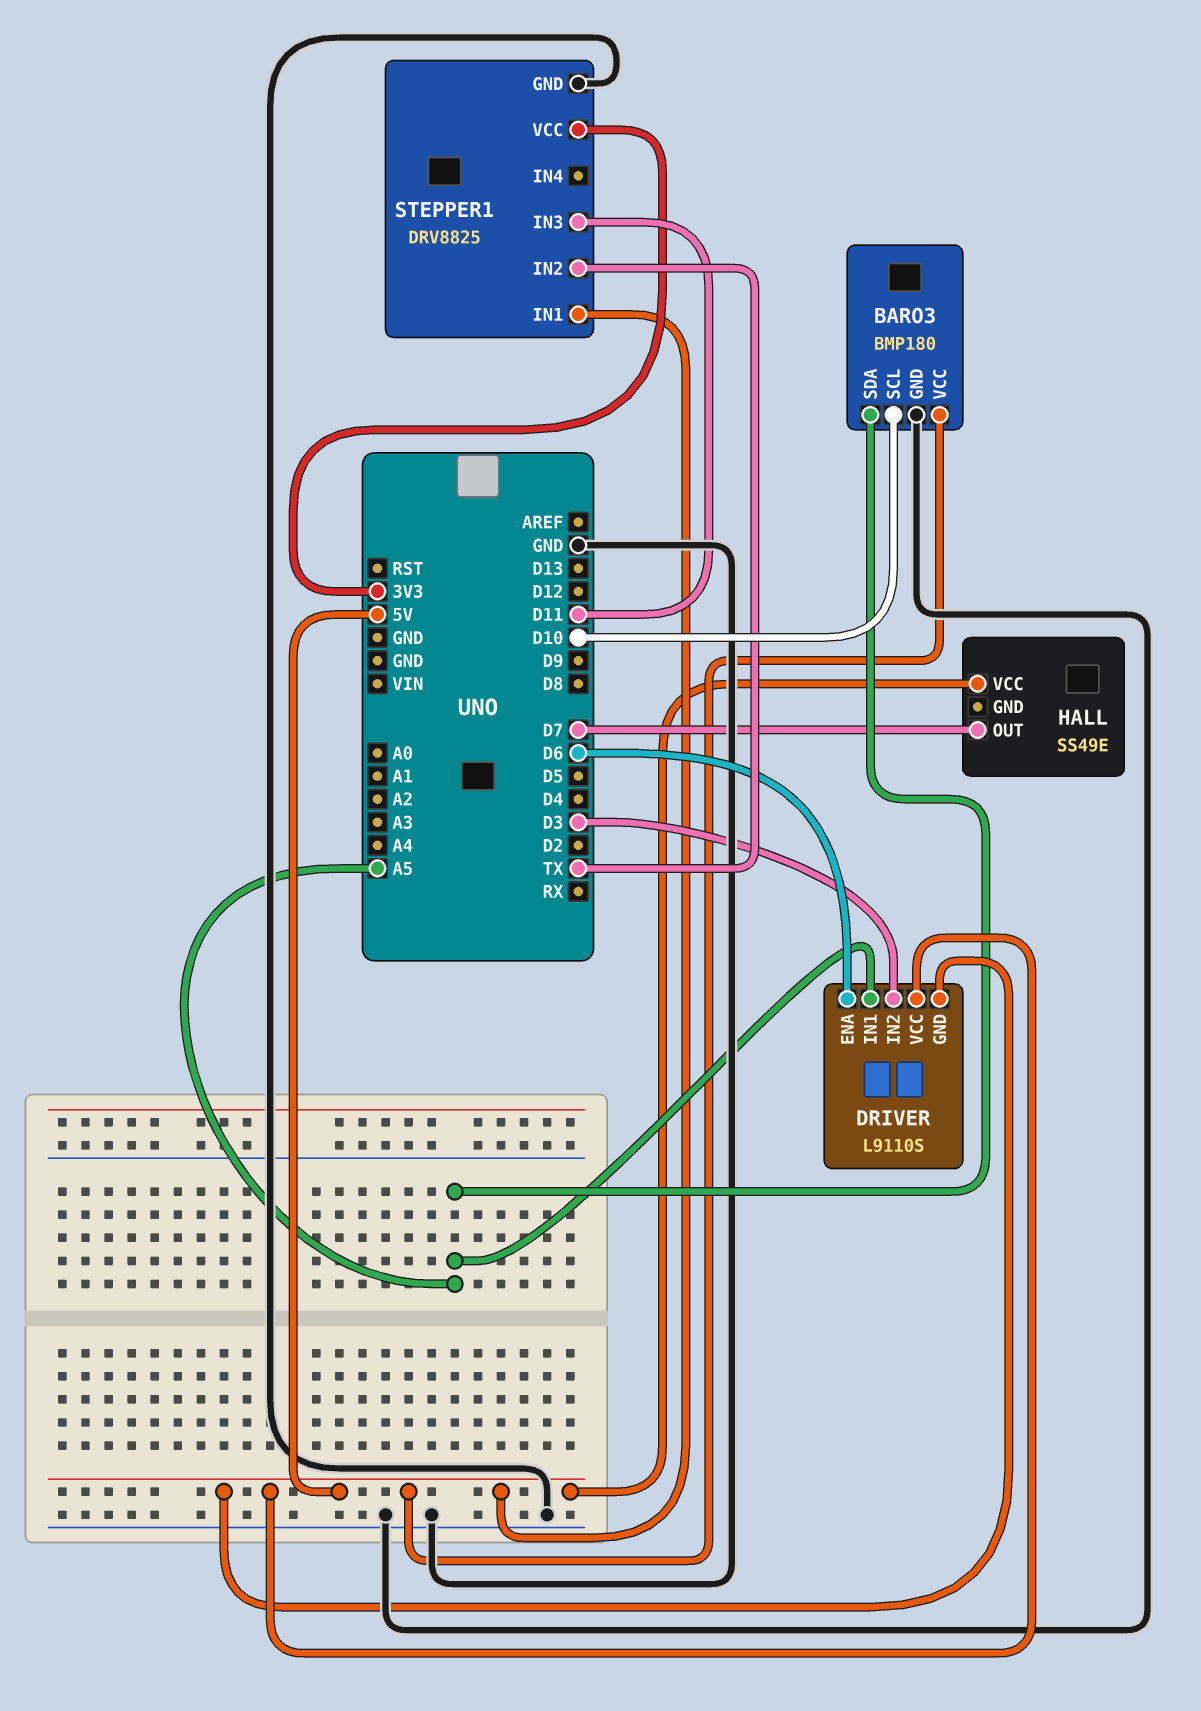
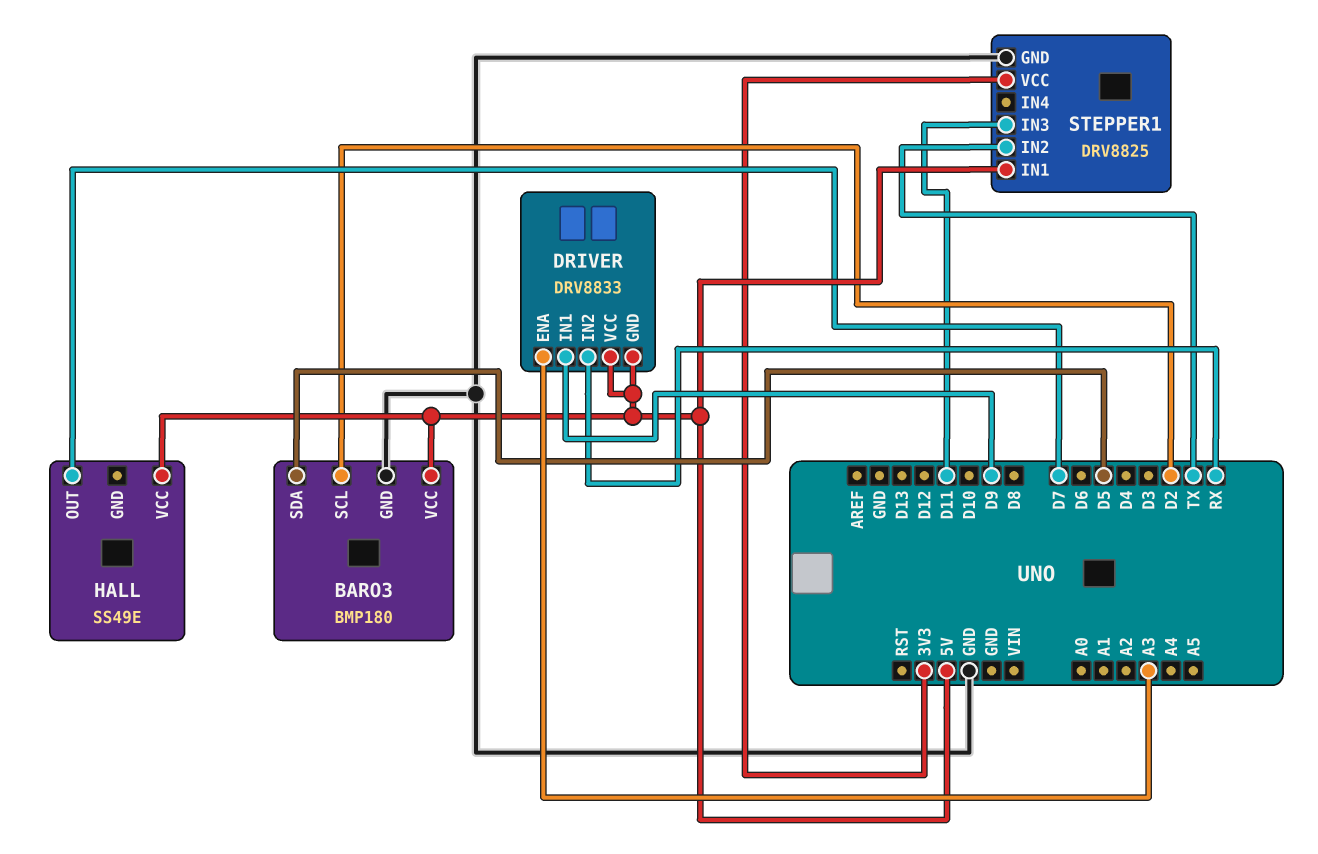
BARO3 pin SCL: D10 -> D2
BARO3 pin SDA: A5 -> D5
DRIVER: L9110S -> DRV8833
DRIVER pin ENA: D6 -> A3
DRIVER pin IN1: A5 -> D9
DRIVER pin IN2: D3 -> RX

